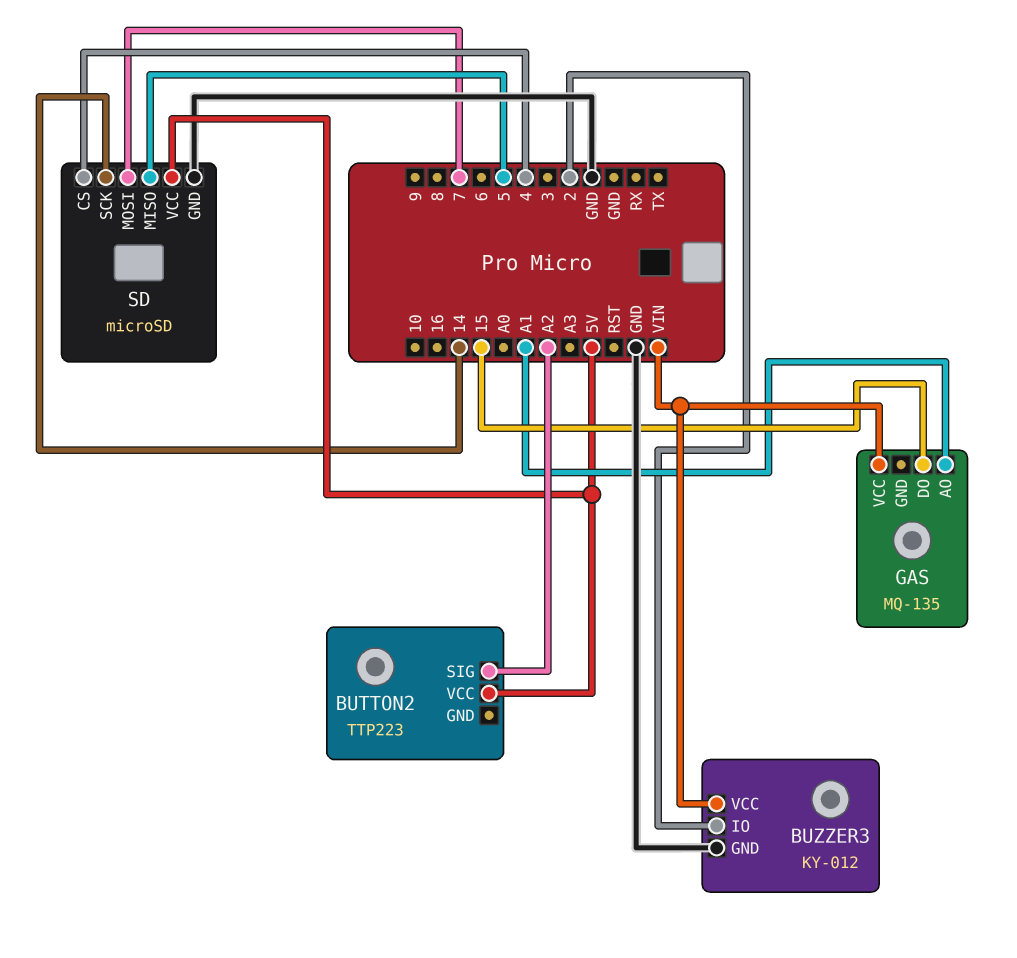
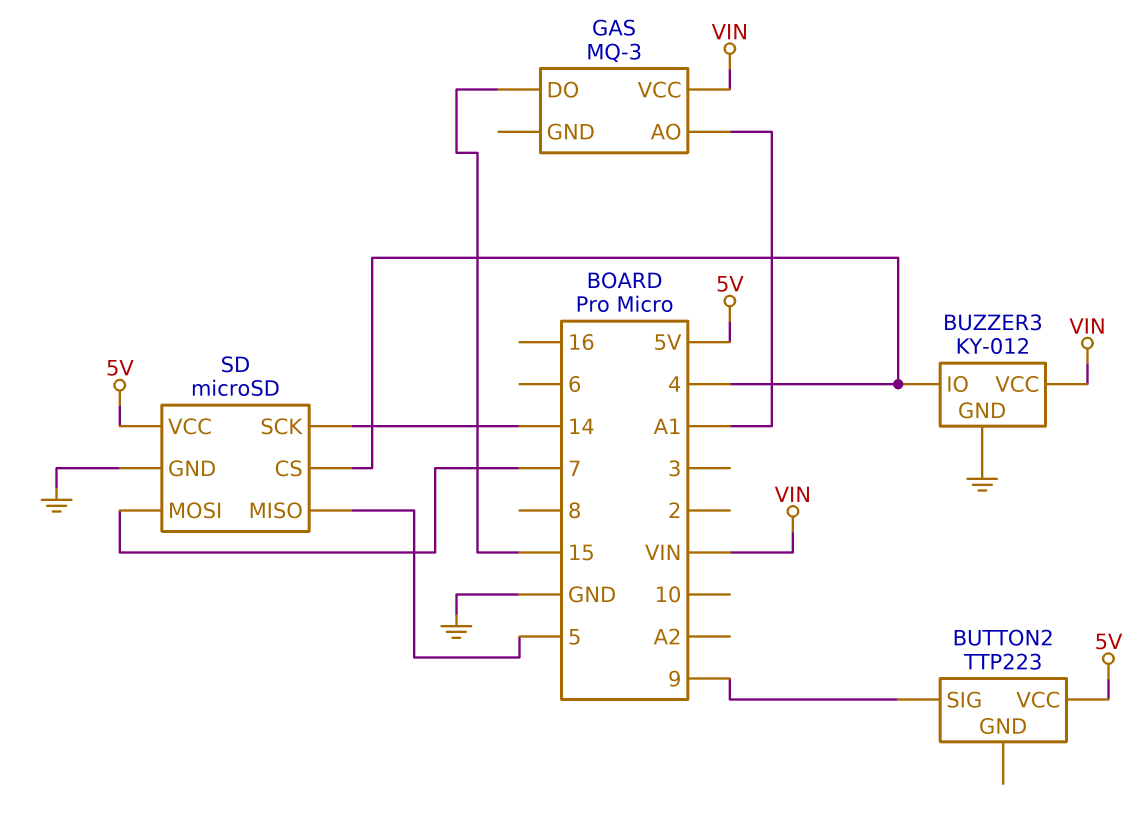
BUTTON2 pin SIG: A2 -> 9
BUZZER3 pin IO: 2 -> 4
GAS: MQ-135 -> MQ-3

